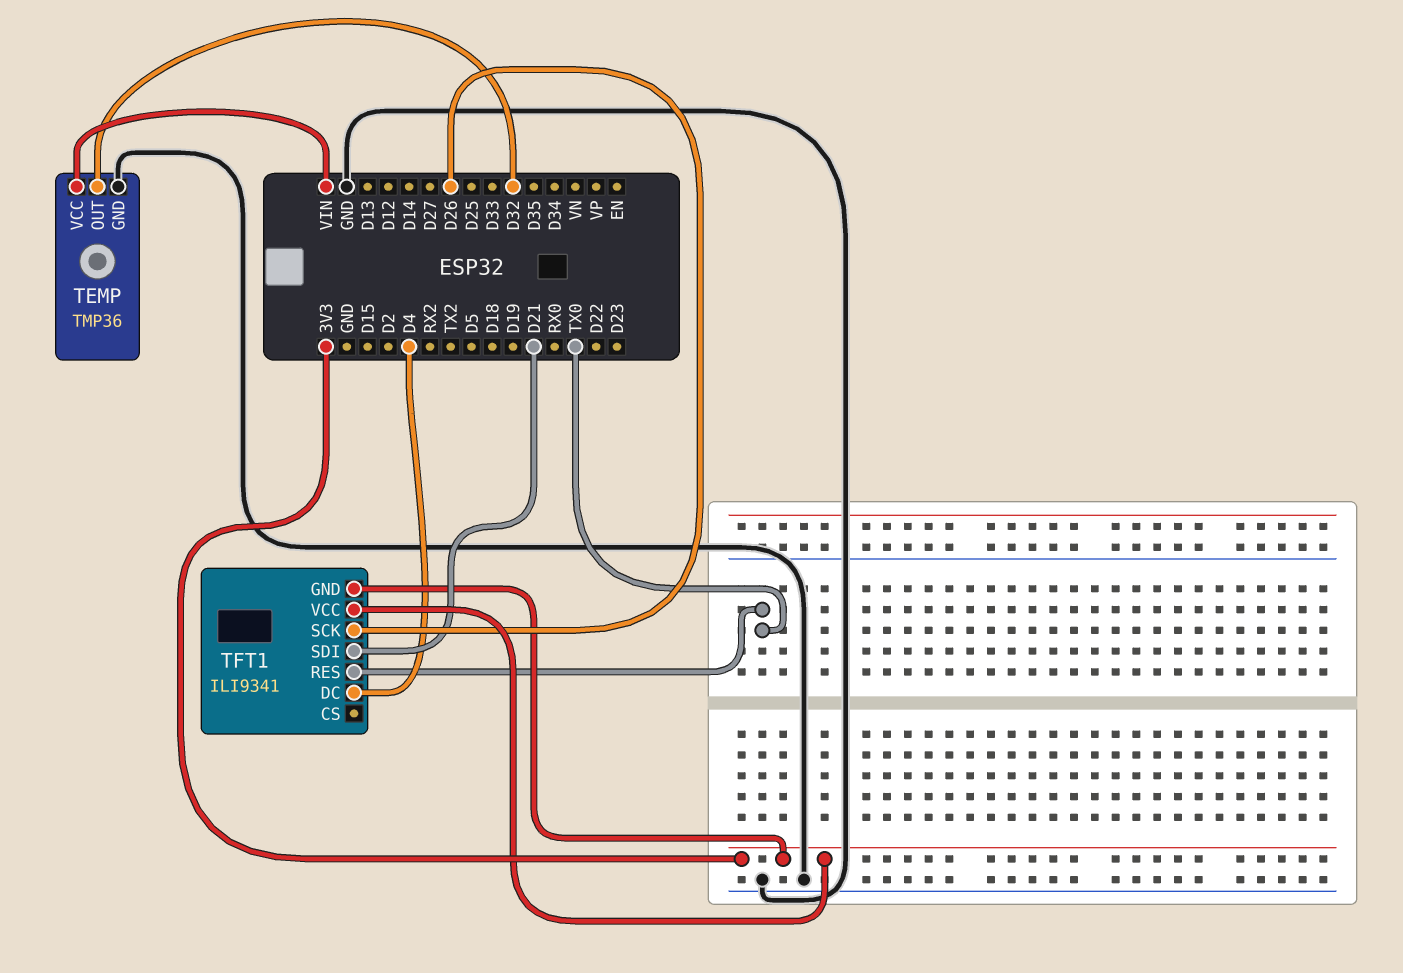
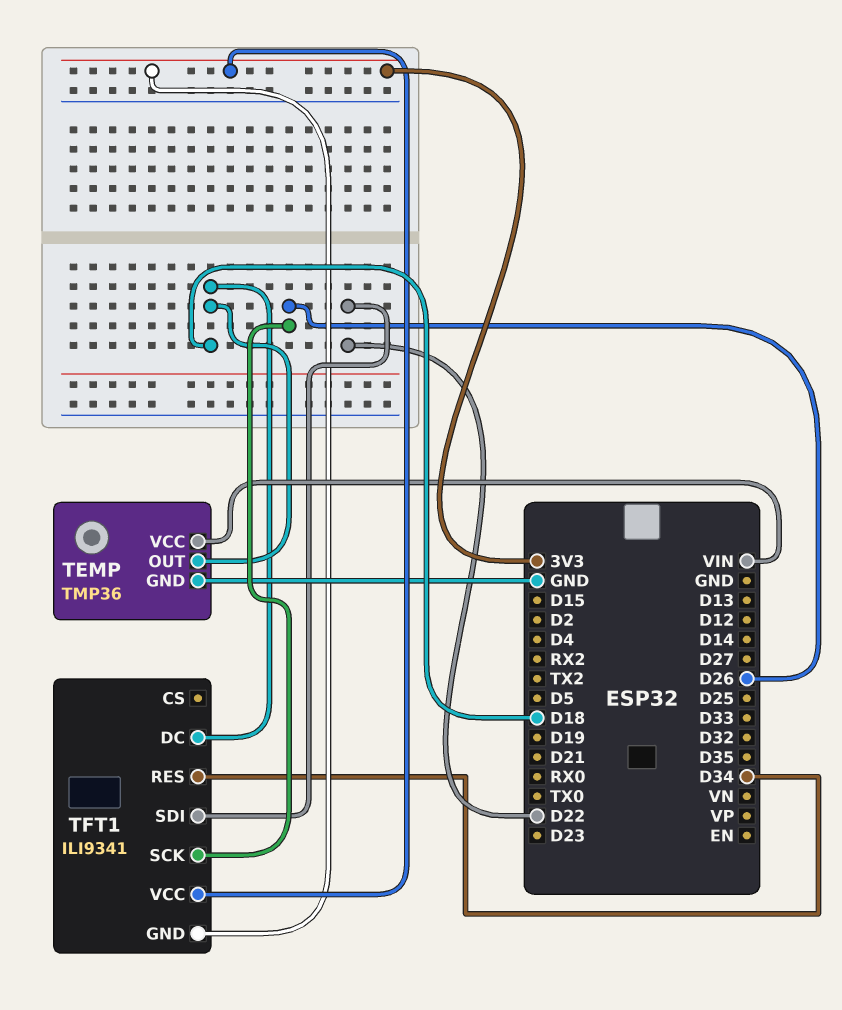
TEMP pin OUT: D32 -> D18
TFT1 pin DC: D4 -> D18
TFT1 pin RES: TX0 -> D34
TFT1 pin SDI: D21 -> D22

